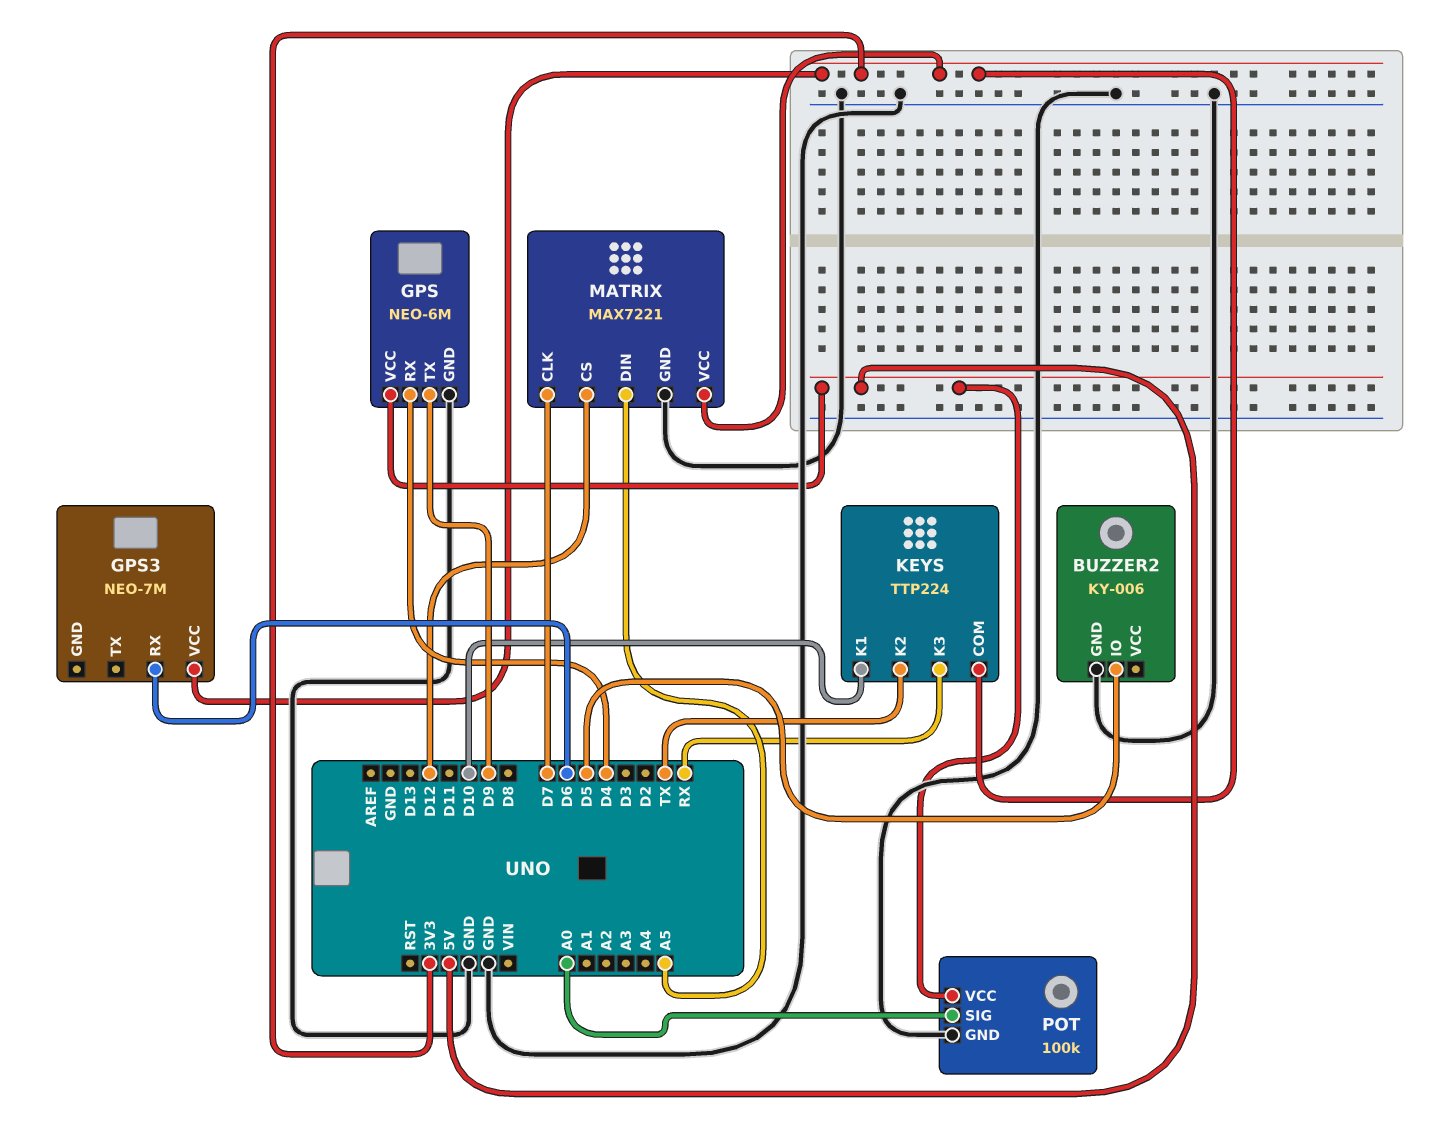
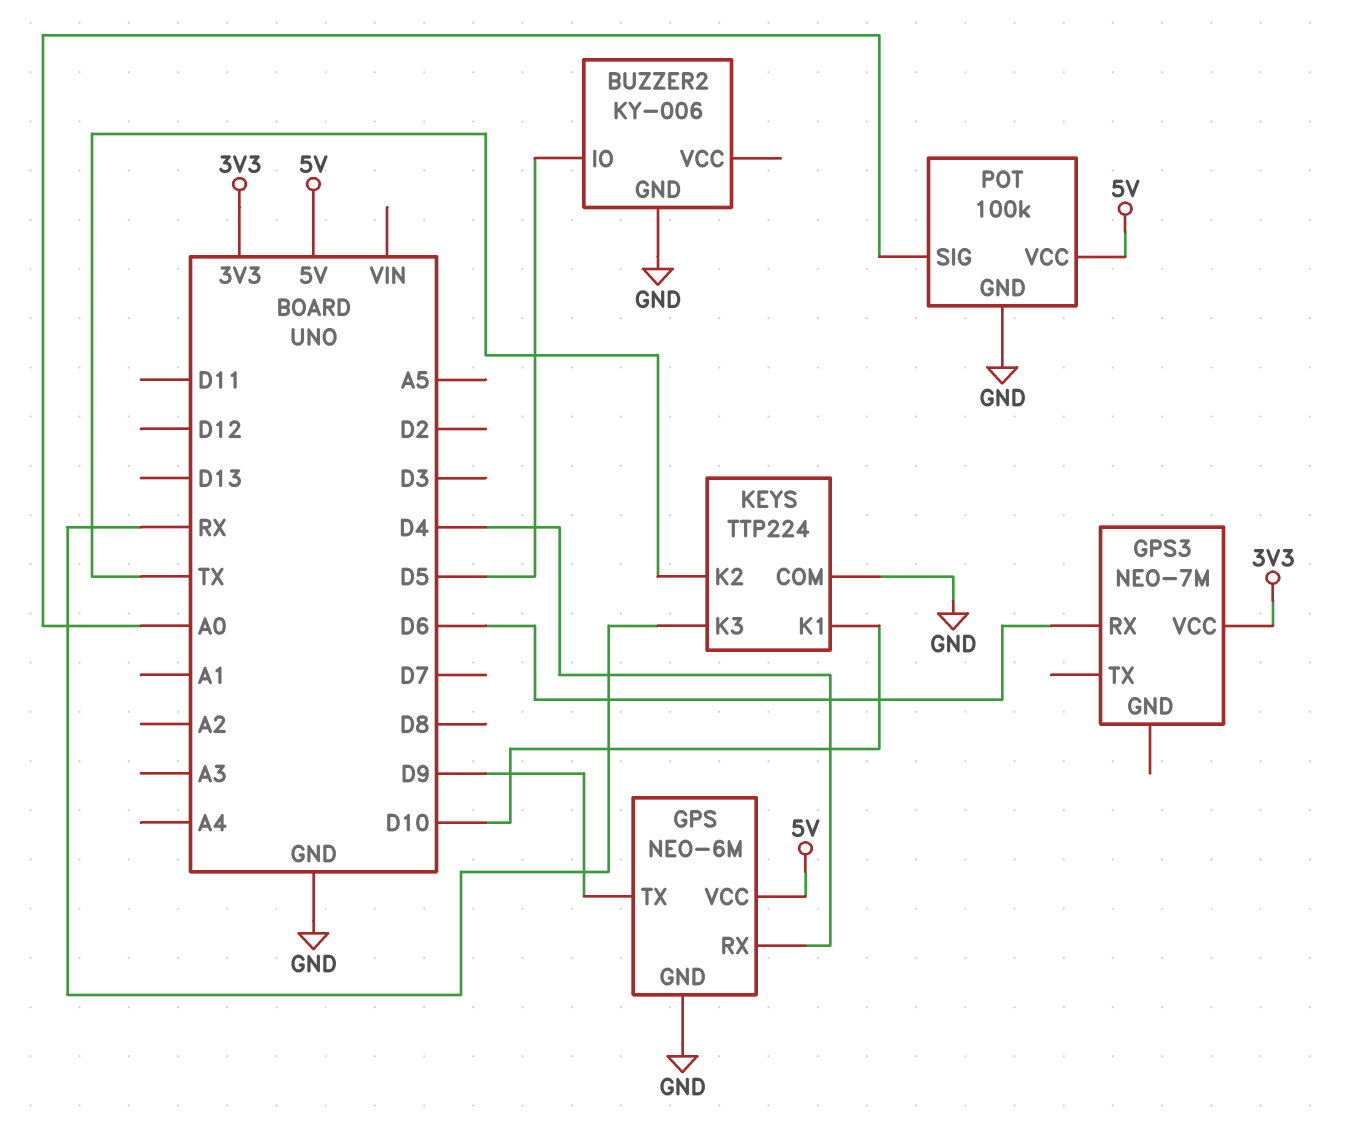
KEYS pin COM: 3V3 -> GND
MATRIX: MAX7221 -> none
MATRIX pin CLK: D7 -> none
MATRIX pin CS: D12 -> none
MATRIX pin DIN: A5 -> none
MATRIX pin GND: GND -> none
MATRIX pin VCC: 3V3 -> none

